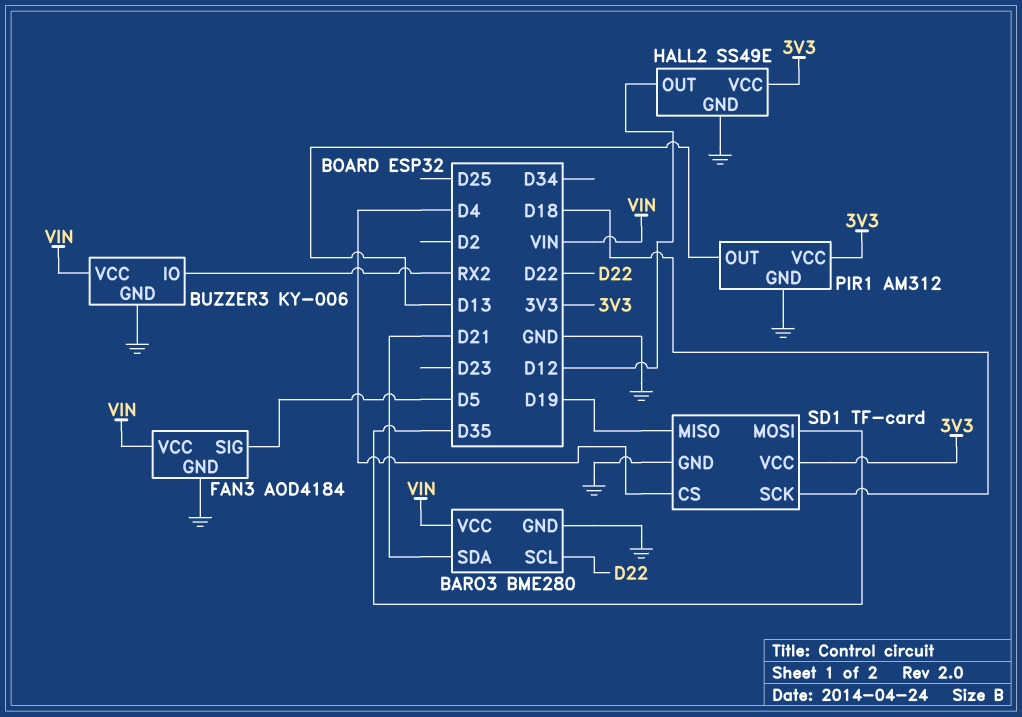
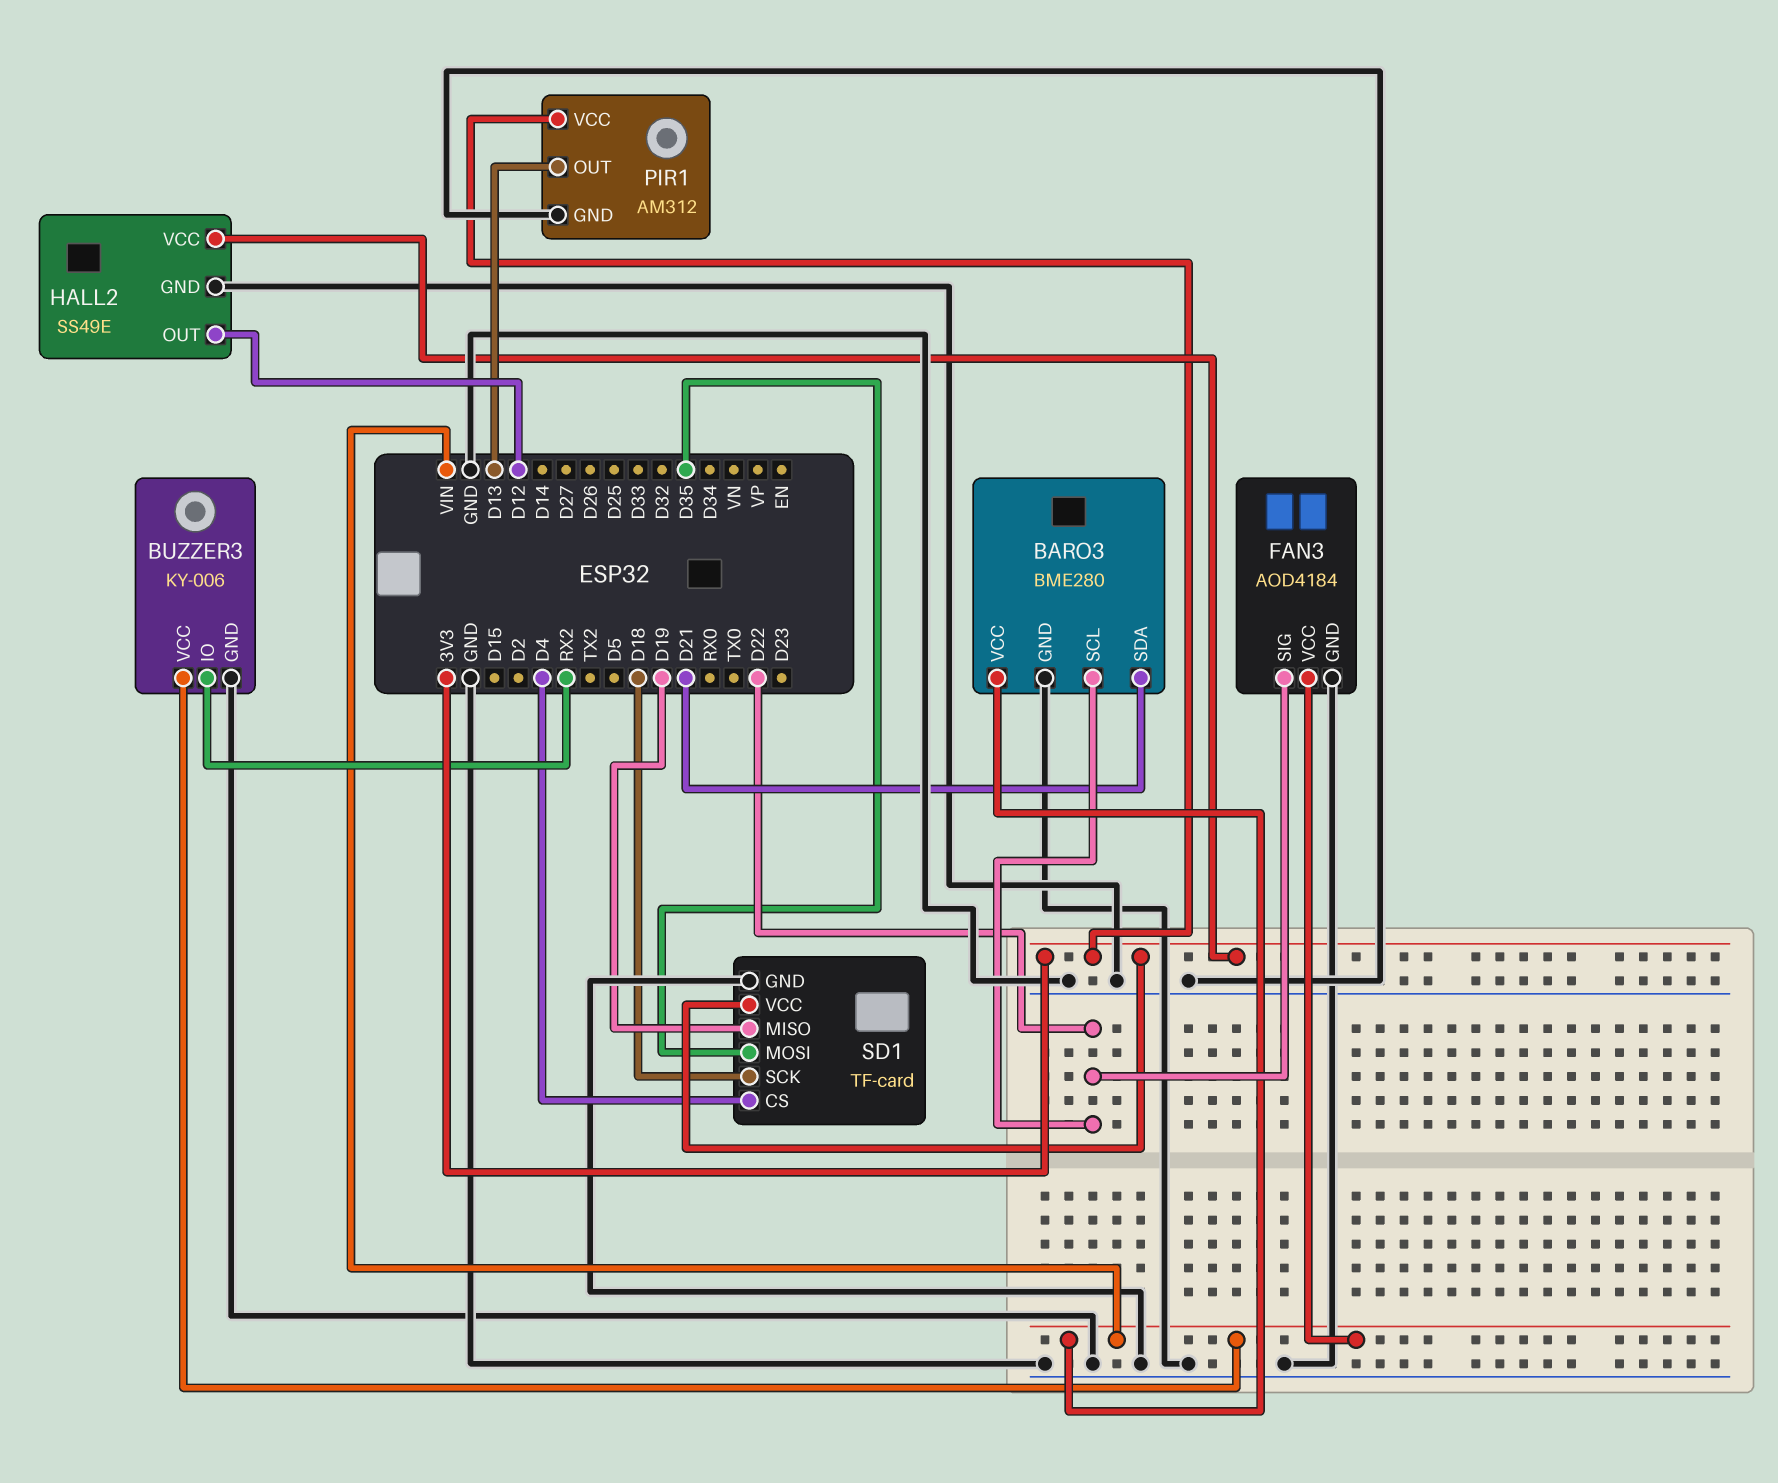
FAN3 pin SIG: D5 -> D22

